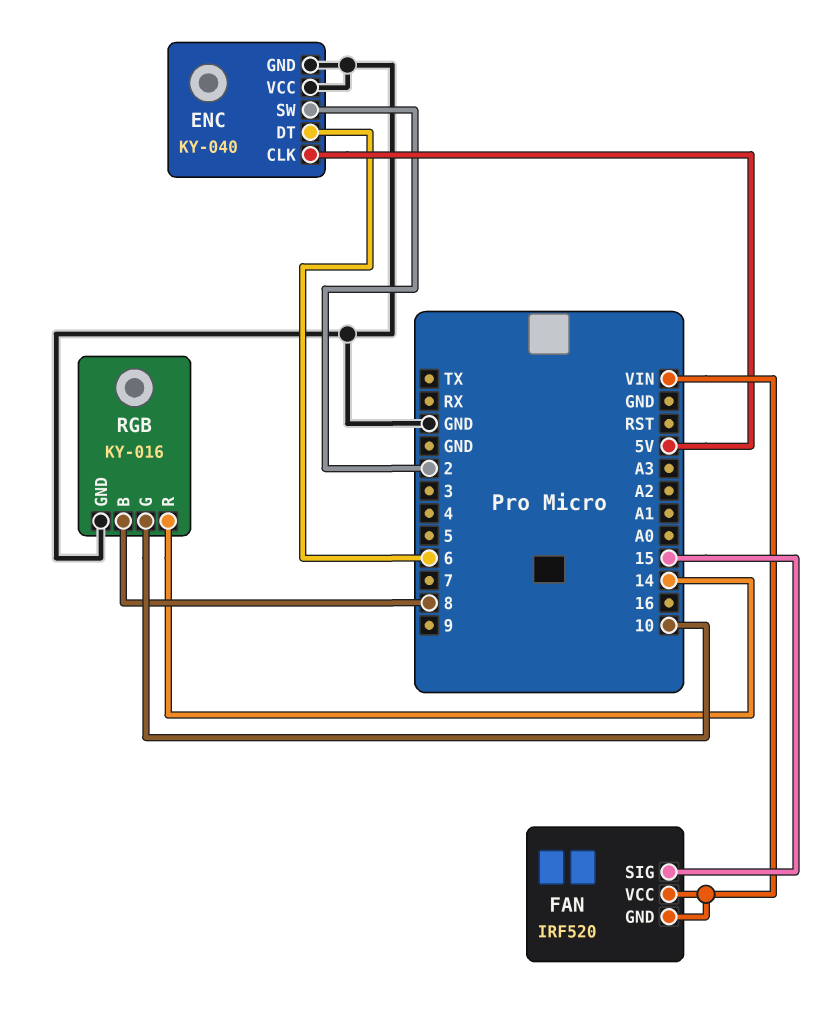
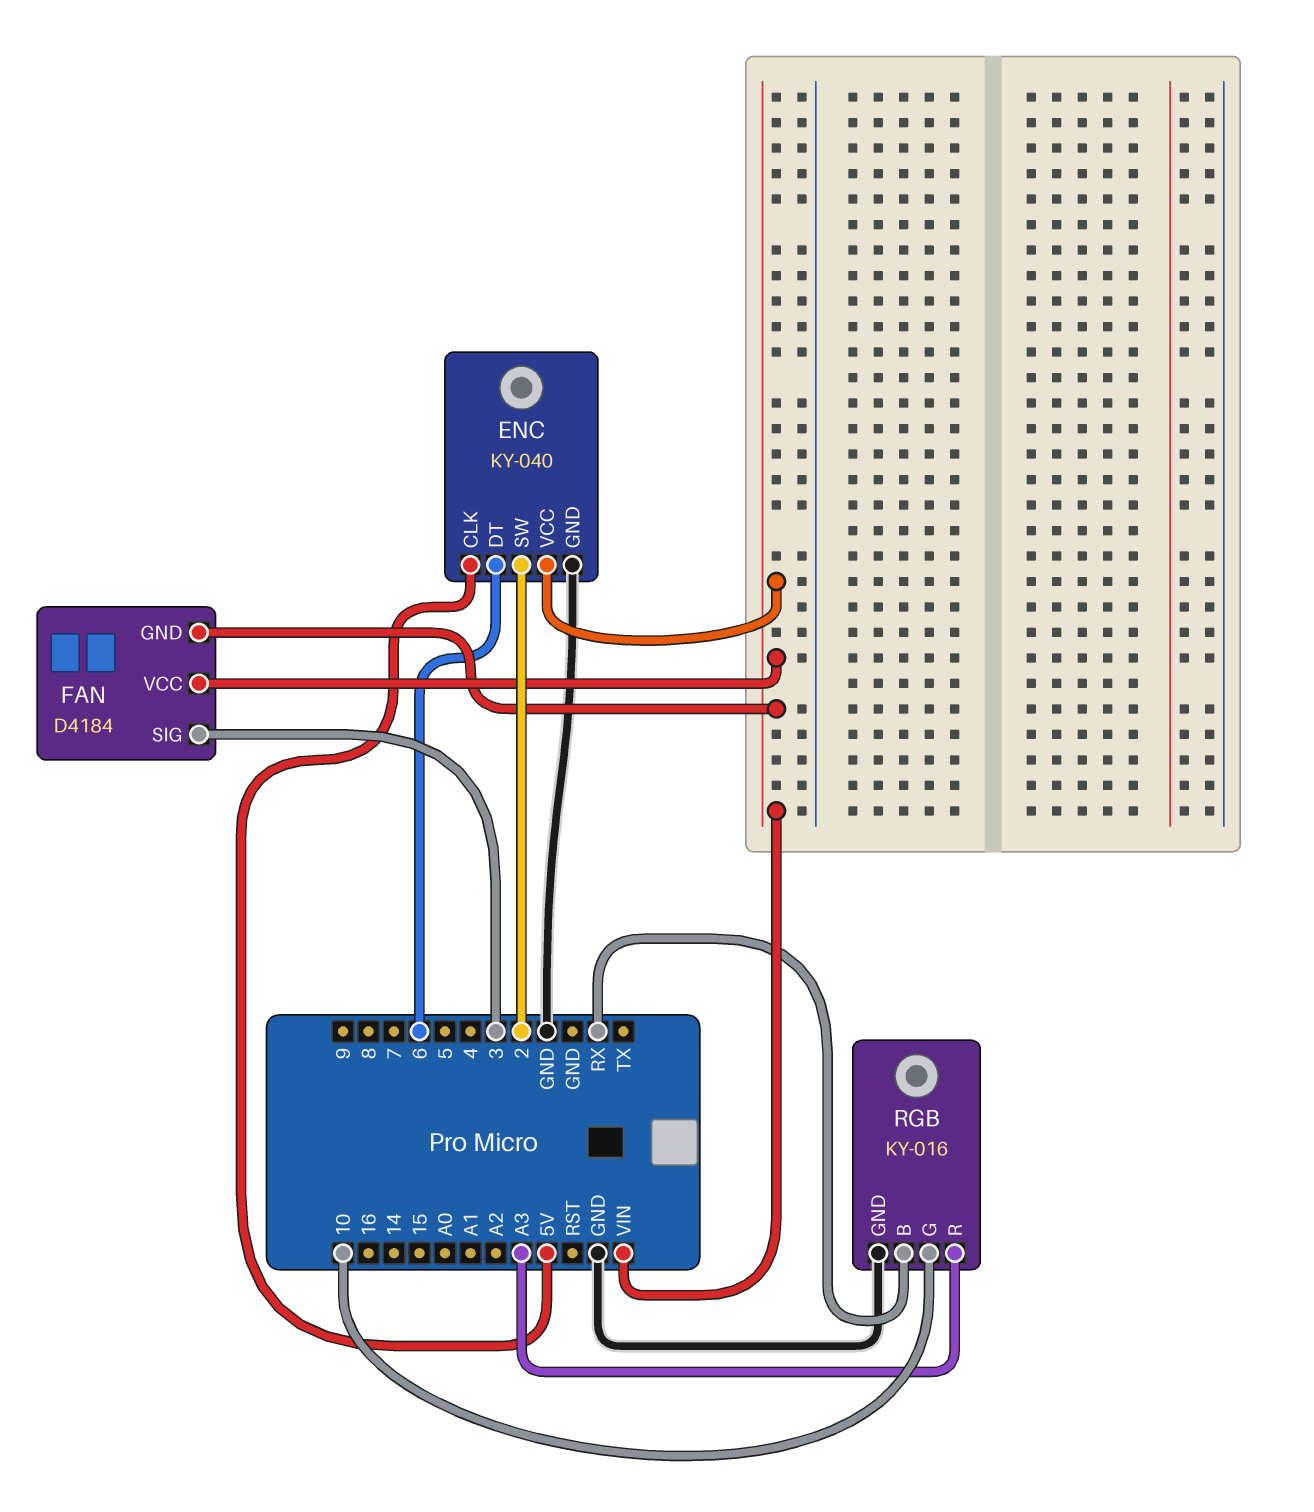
ENC pin VCC: GND -> VIN
FAN: IRF520 -> D4184
FAN pin SIG: 15 -> 3
RGB pin B: 8 -> RX
RGB pin R: 14 -> A3

